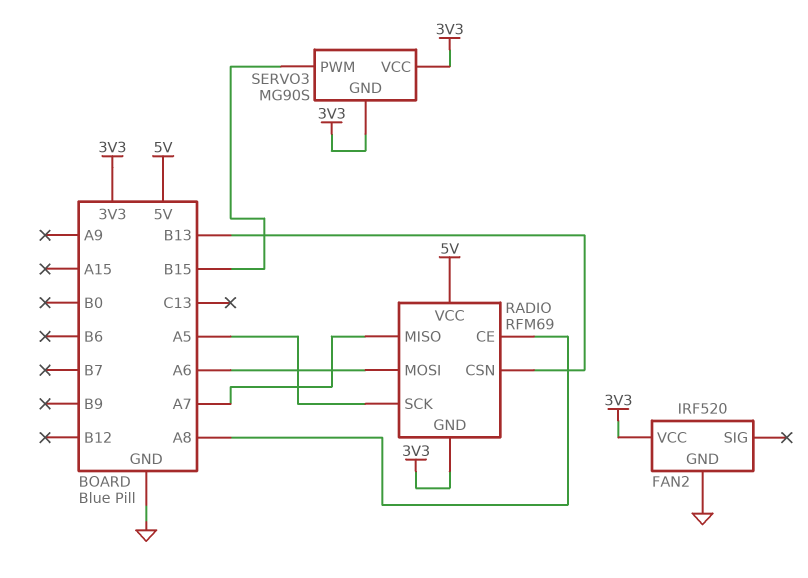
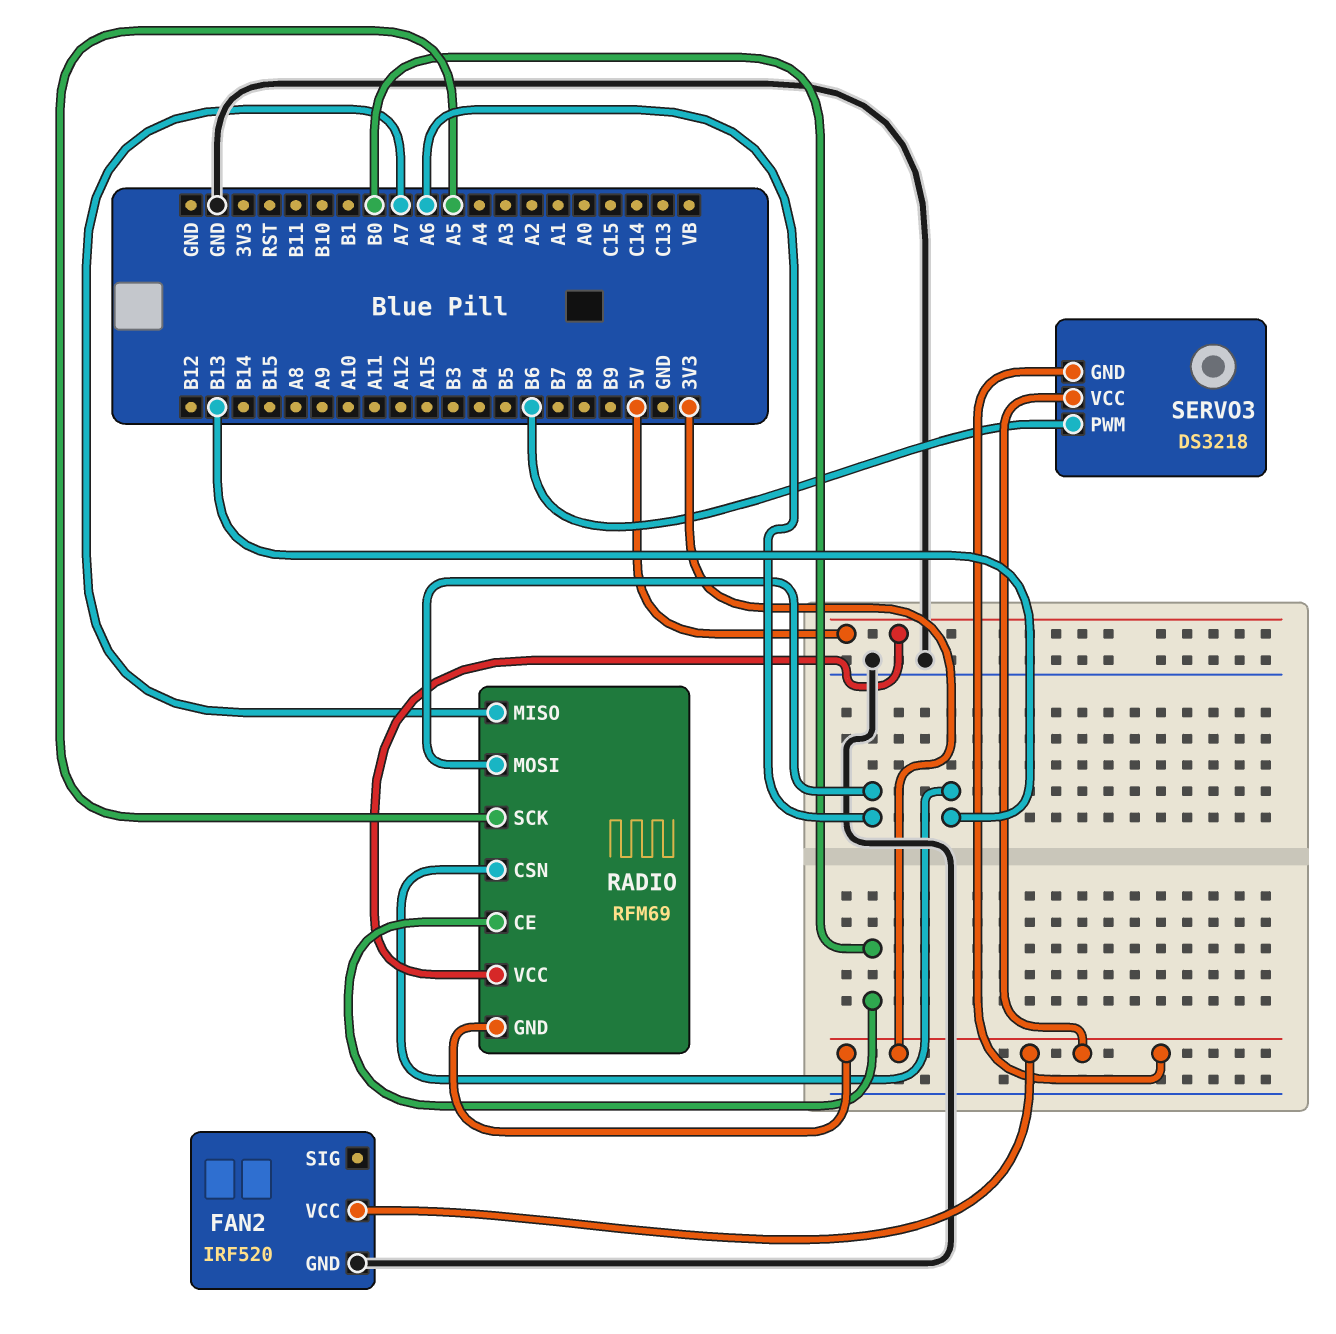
RADIO pin CE: A8 -> B0
SERVO3: MG90S -> DS3218
SERVO3 pin PWM: B15 -> B6

